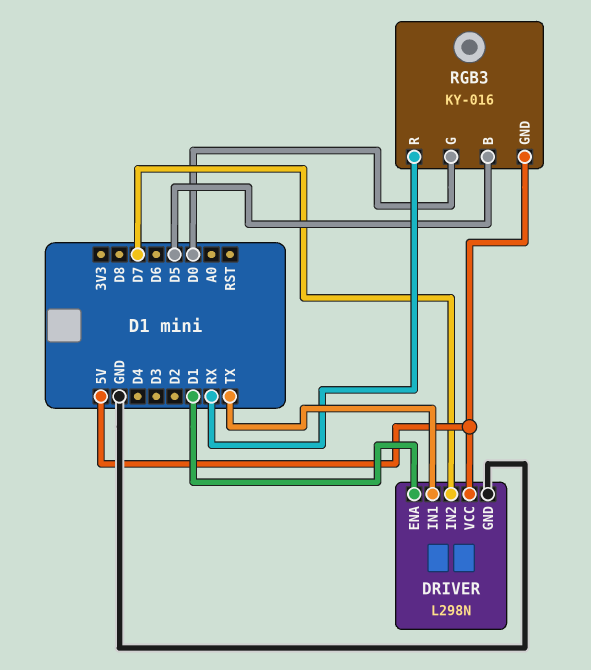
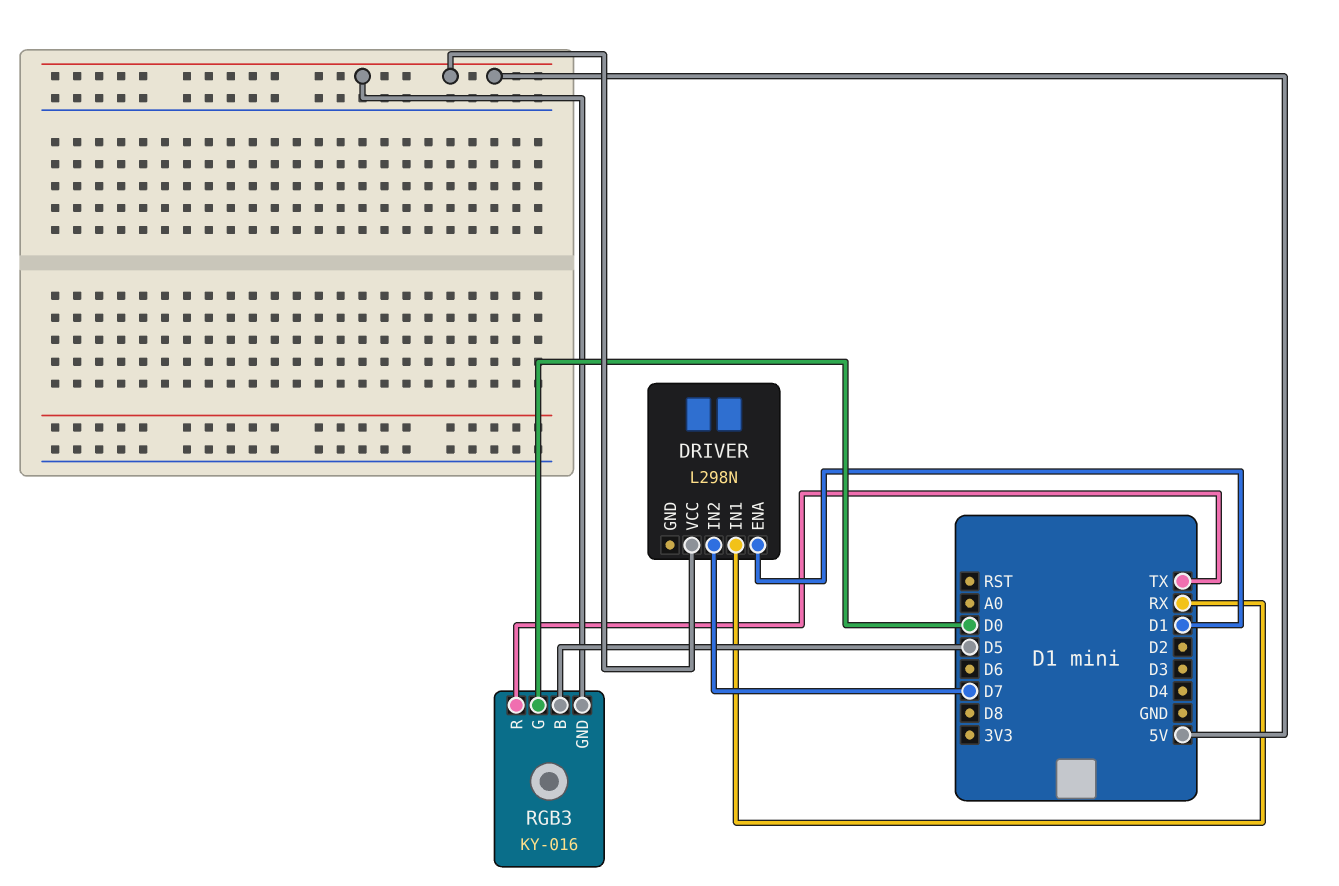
DRIVER pin GND: GND -> none
DRIVER pin IN1: TX -> RX
RGB3 pin R: RX -> TX

